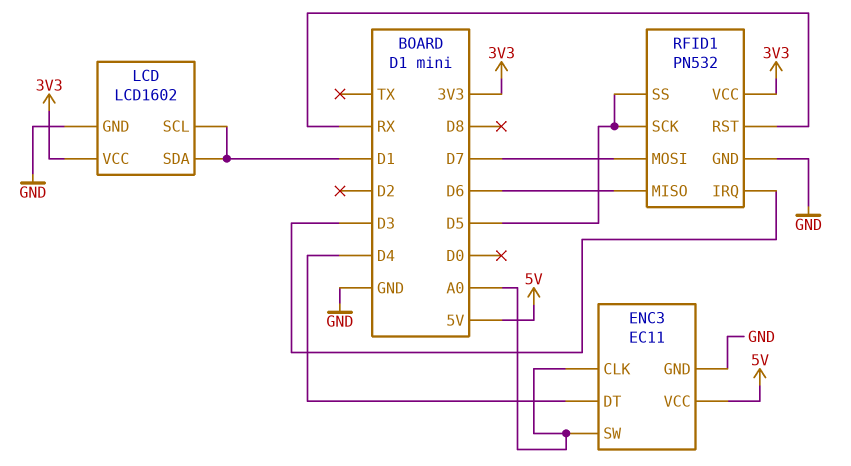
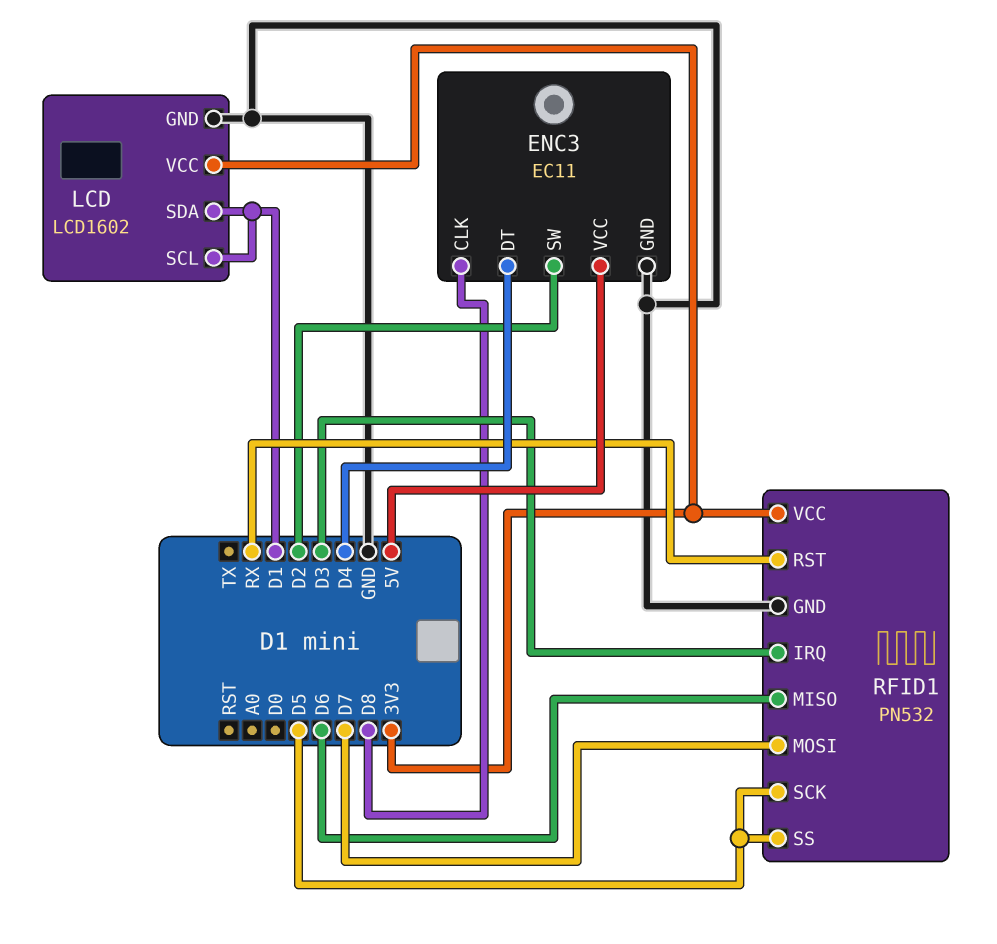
ENC3 pin CLK: A0 -> D8
ENC3 pin SW: A0 -> D2

